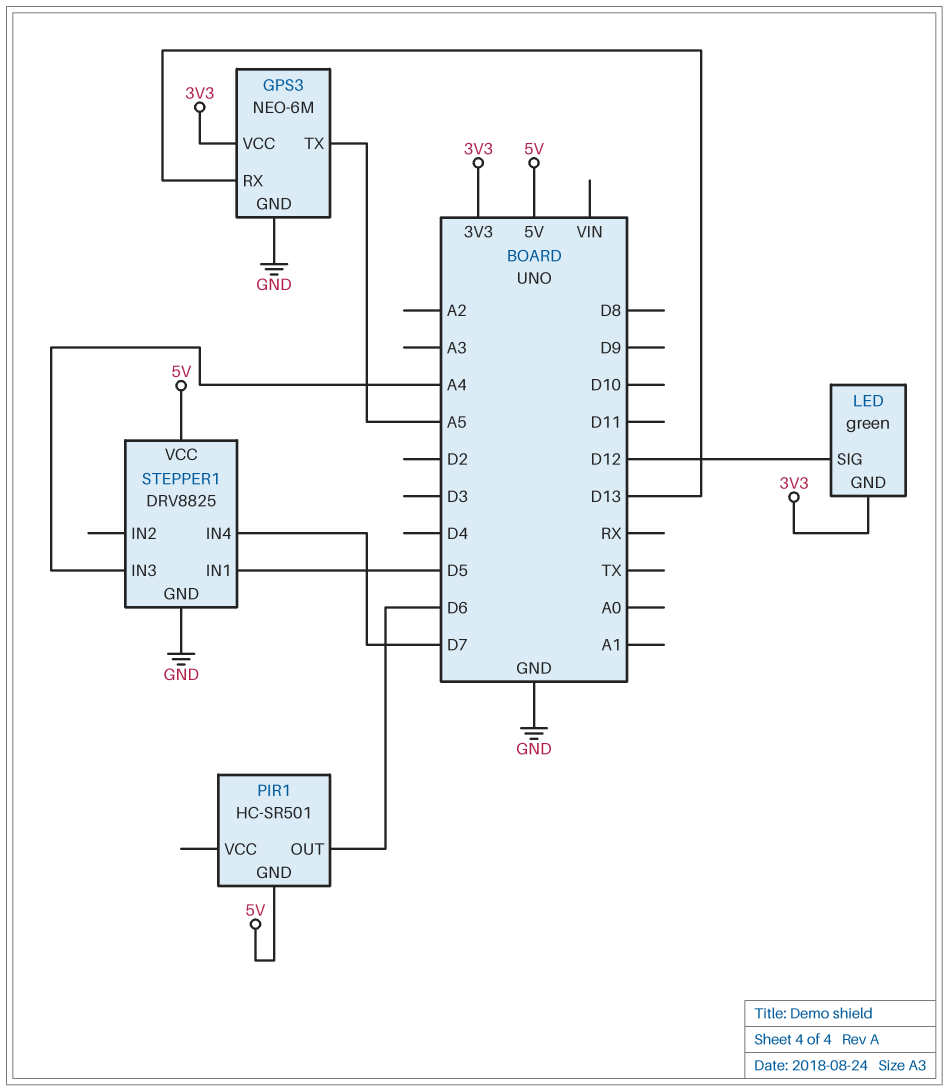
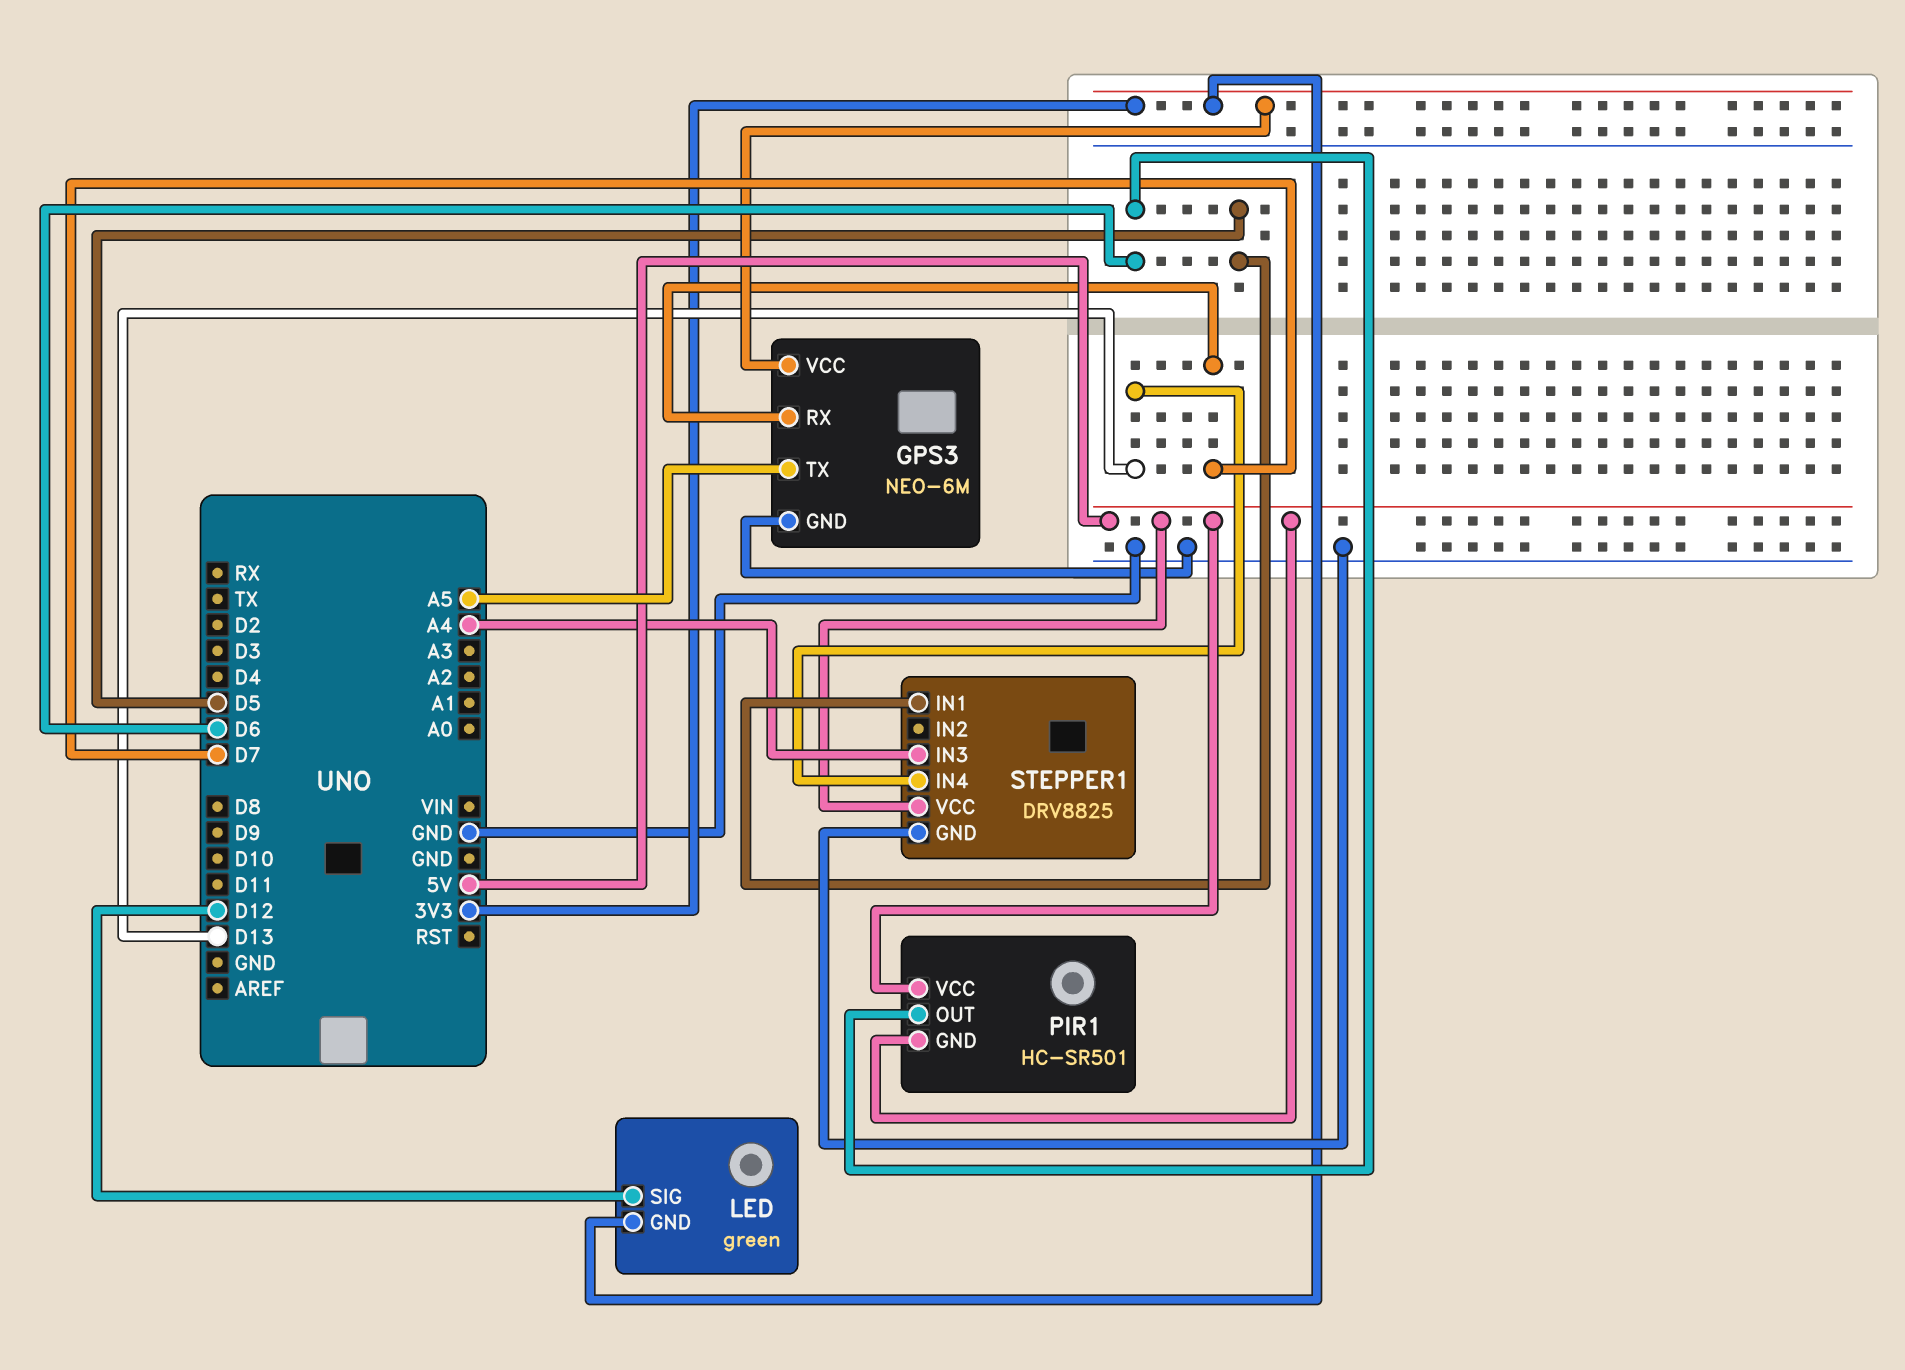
GPS3 pin RX: D13 -> D7
PIR1 pin VCC: none -> 5V
STEPPER1 pin IN4: D7 -> D13

